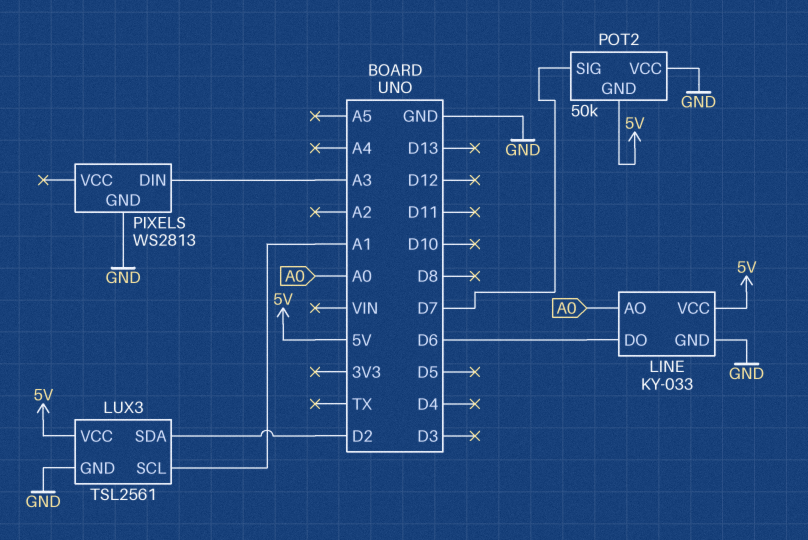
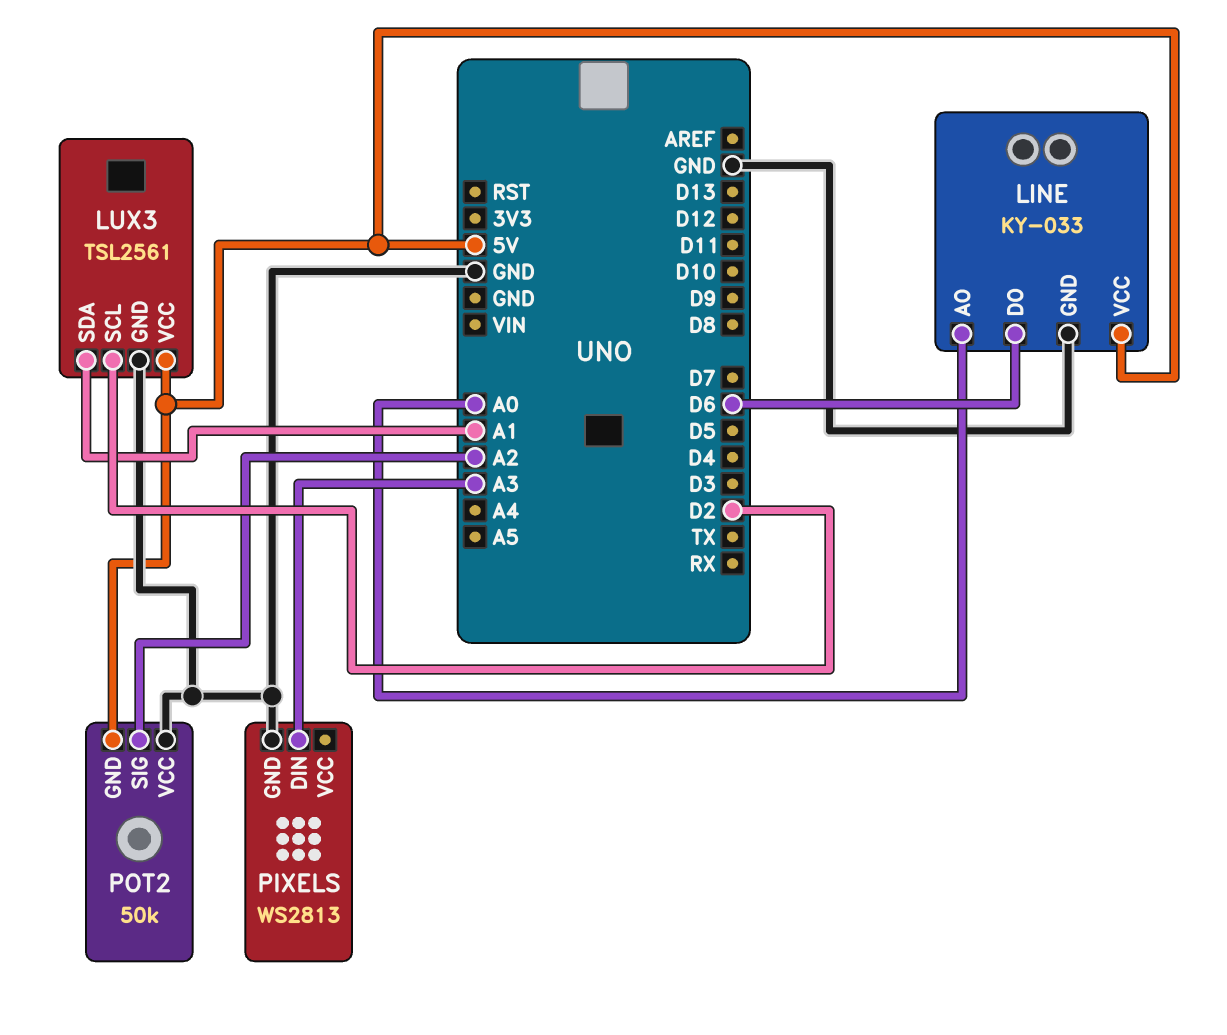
LUX3 pin SCL: A1 -> D2
LUX3 pin SDA: D2 -> A1
POT2 pin SIG: D7 -> A2

